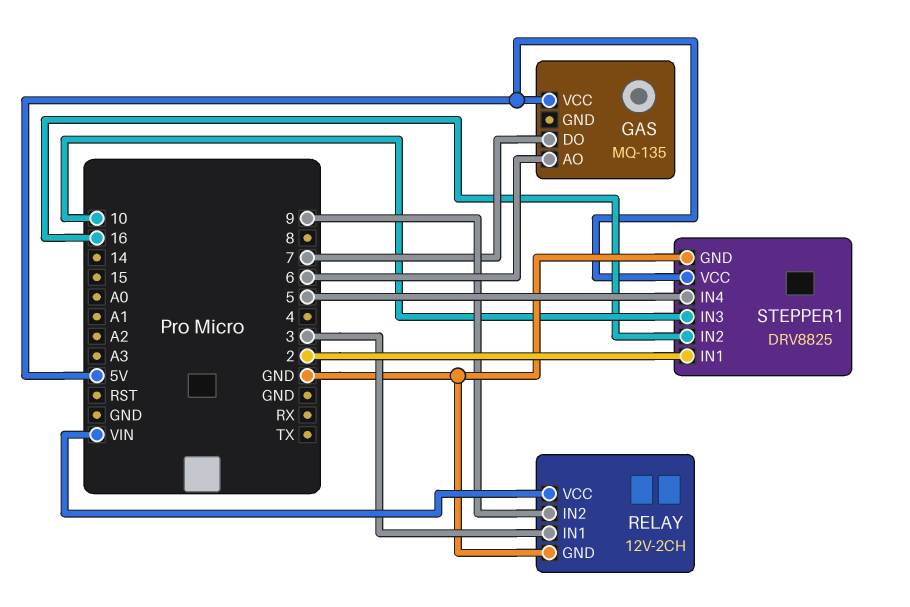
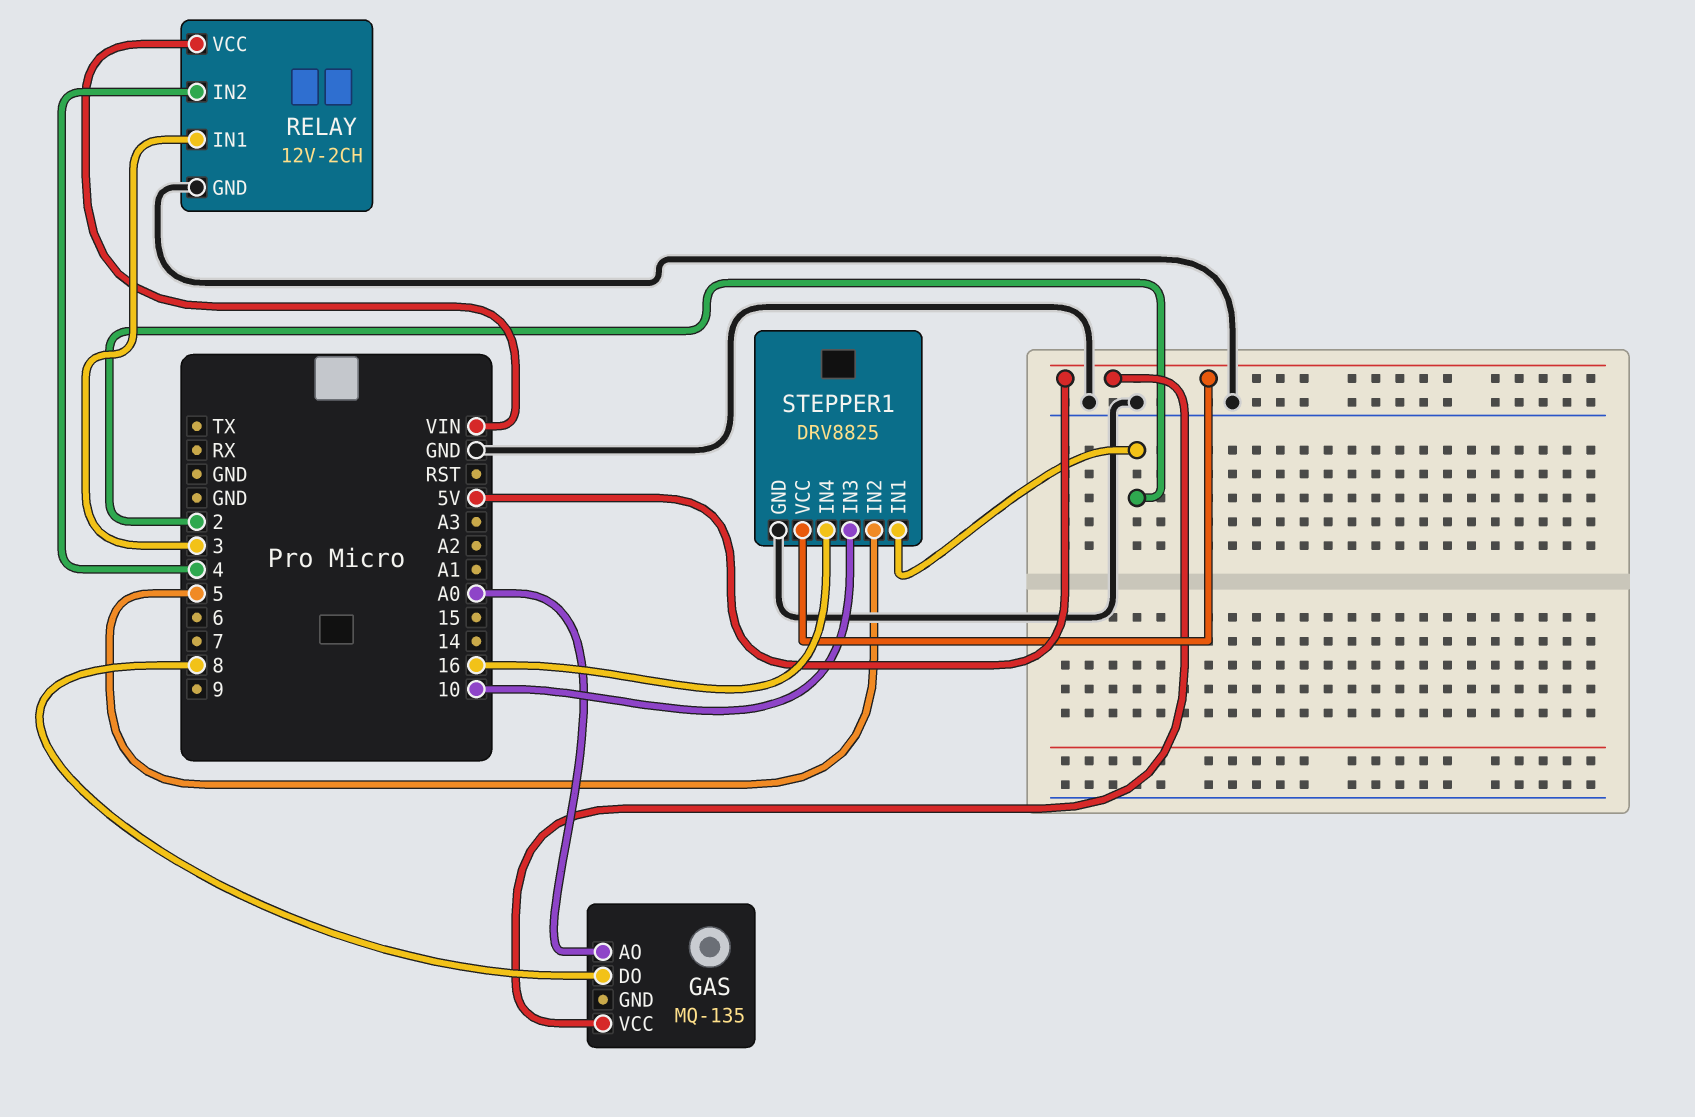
GAS pin AO: 6 -> A0
GAS pin DO: 7 -> 8
RELAY pin IN2: 9 -> 4
STEPPER1 pin IN2: 16 -> 5
STEPPER1 pin IN4: 5 -> 16

